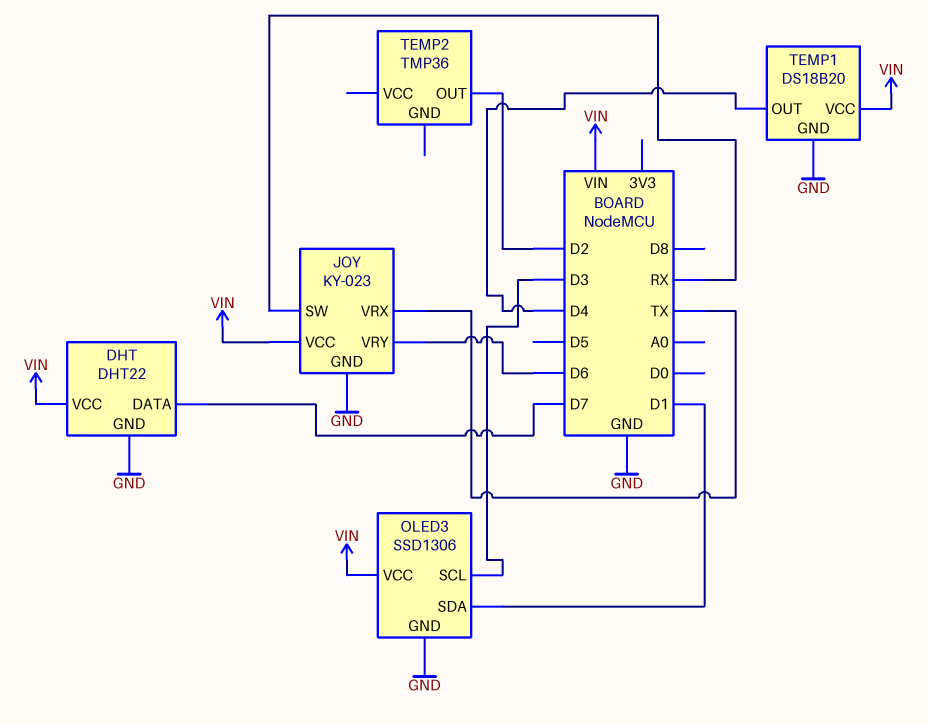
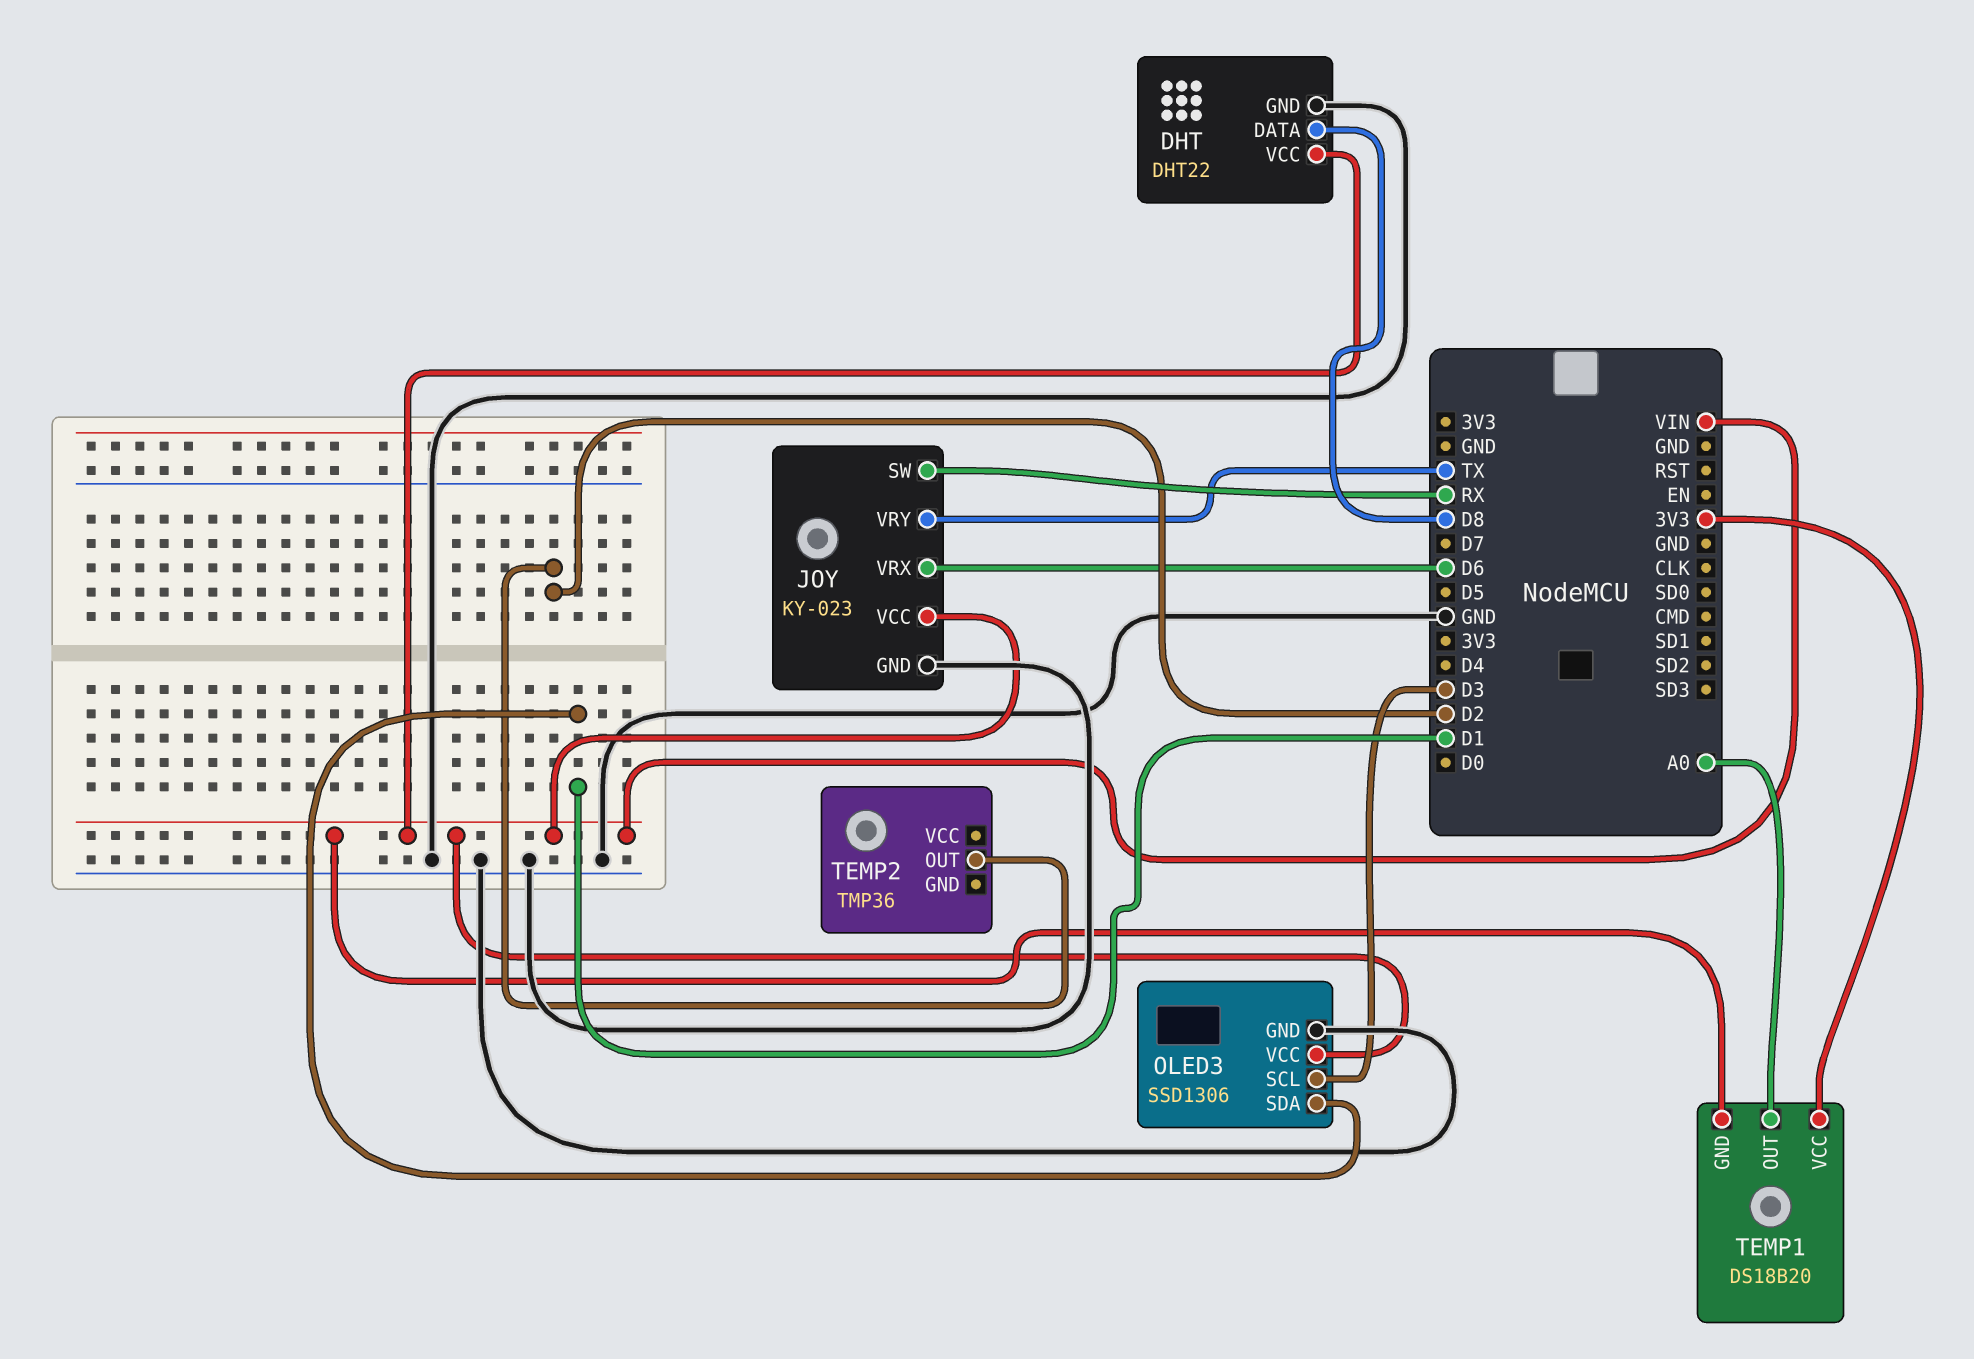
DHT pin DATA: D7 -> D8
JOY pin VRX: TX -> D6
JOY pin VRY: D6 -> TX
TEMP1 pin GND: GND -> VIN
TEMP1 pin OUT: D4 -> A0
TEMP1 pin VCC: VIN -> 3V3

